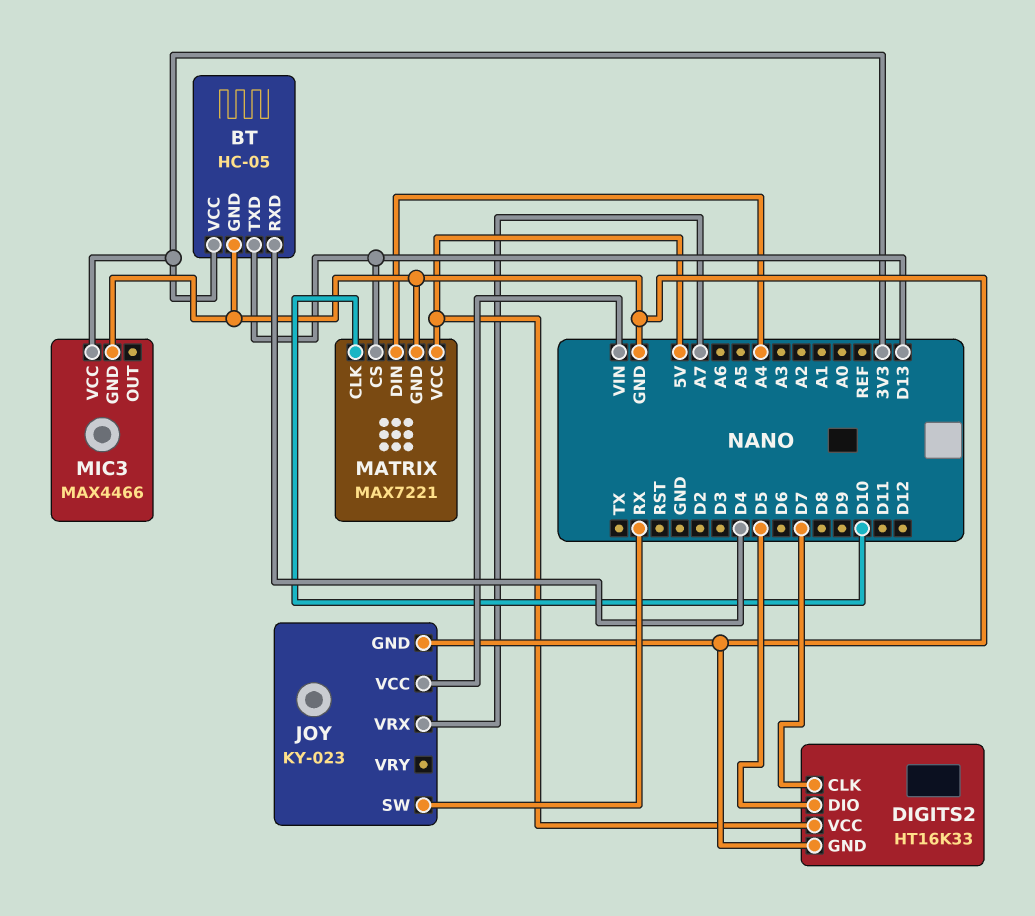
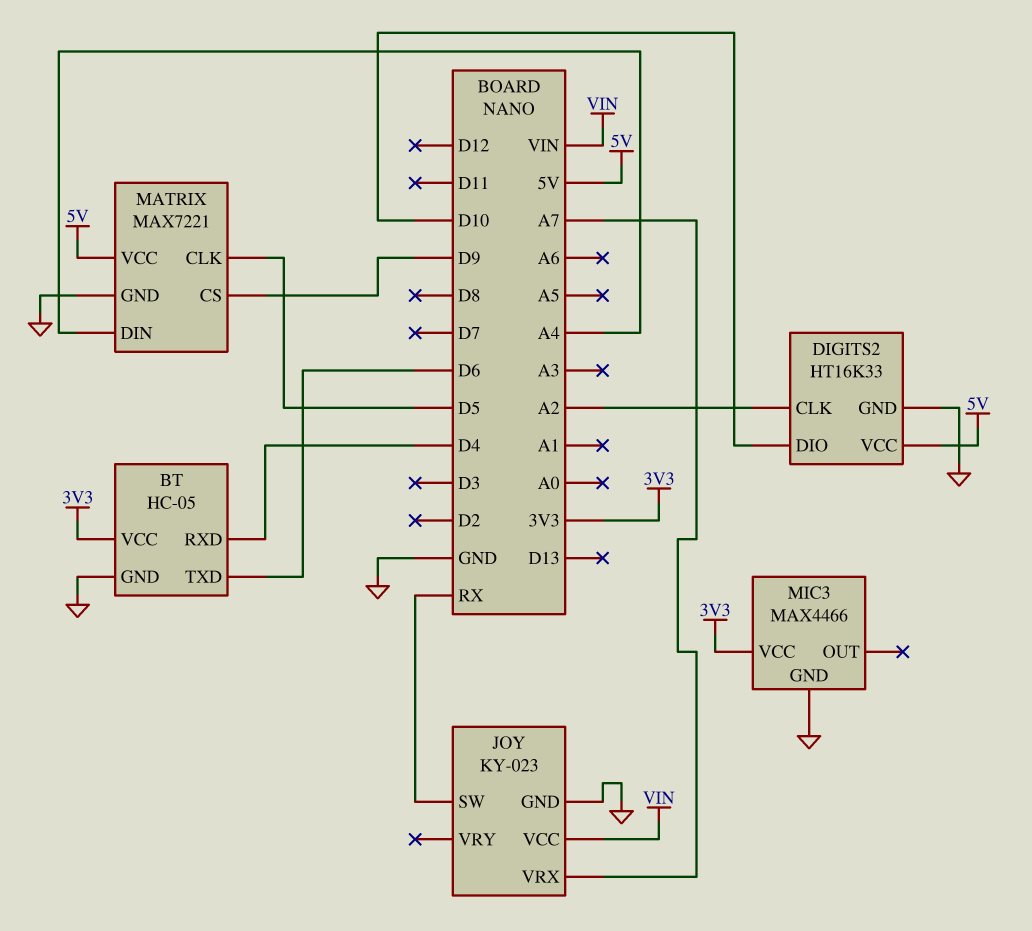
BT pin TXD: D13 -> D6
DIGITS2 pin CLK: D7 -> A2
DIGITS2 pin DIO: D5 -> D10
MATRIX pin CLK: D10 -> D5
MATRIX pin CS: D13 -> D9

